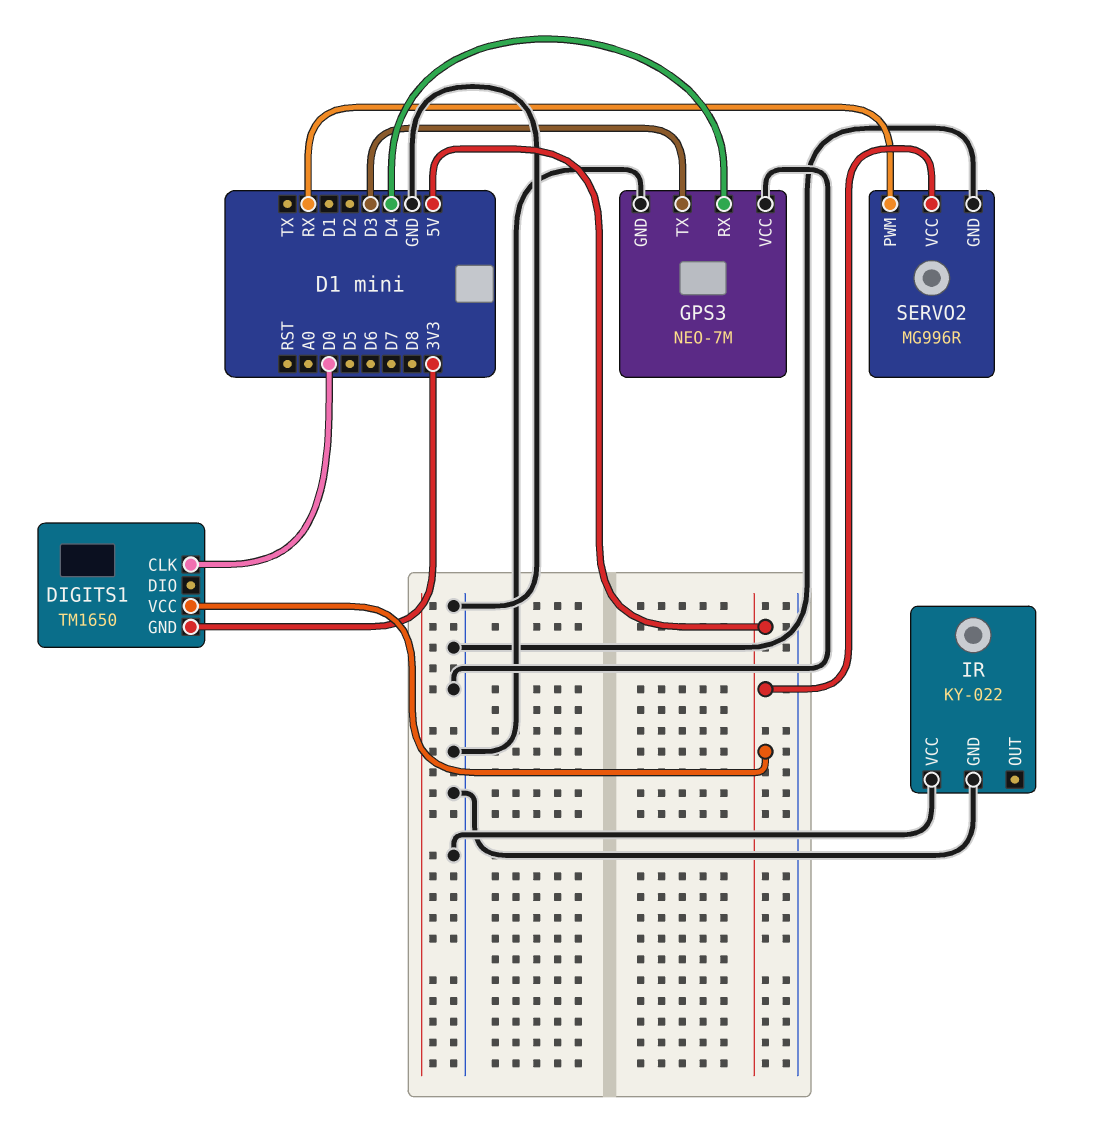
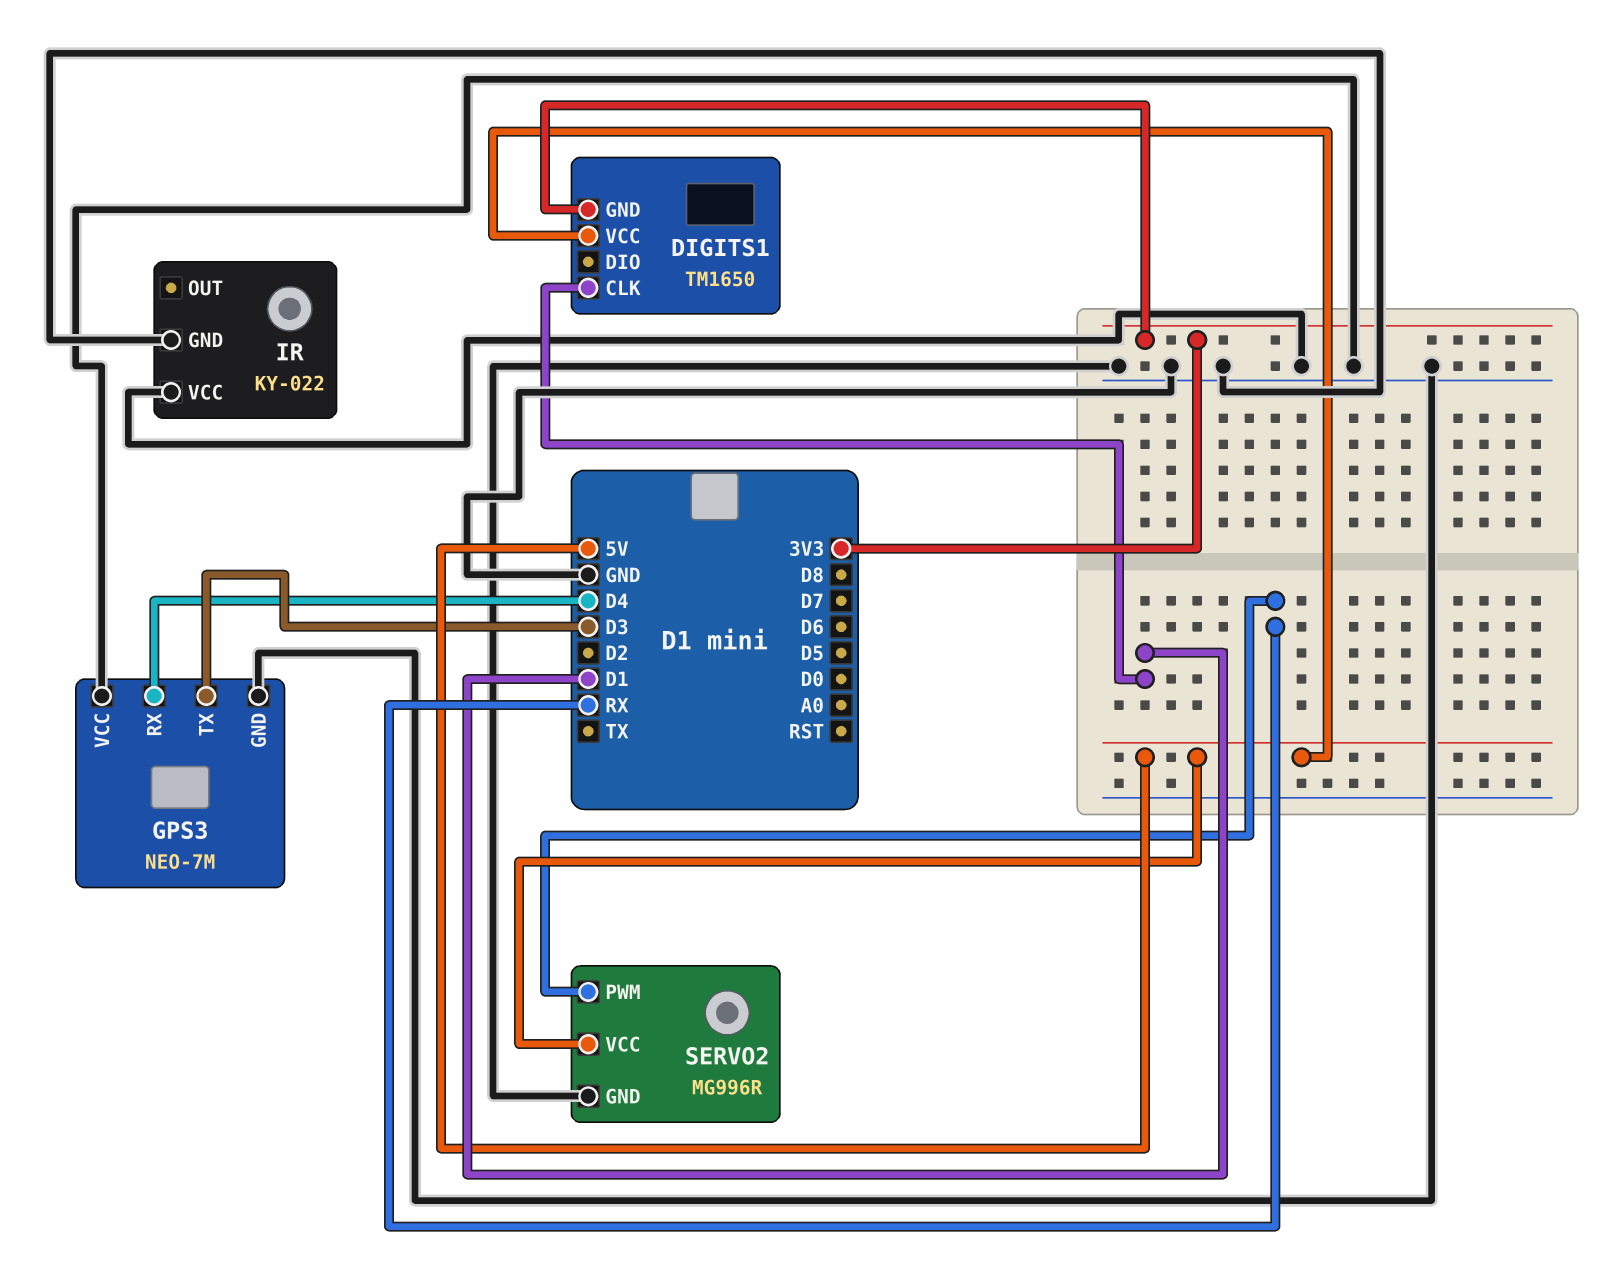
DIGITS1 pin CLK: D0 -> D1

